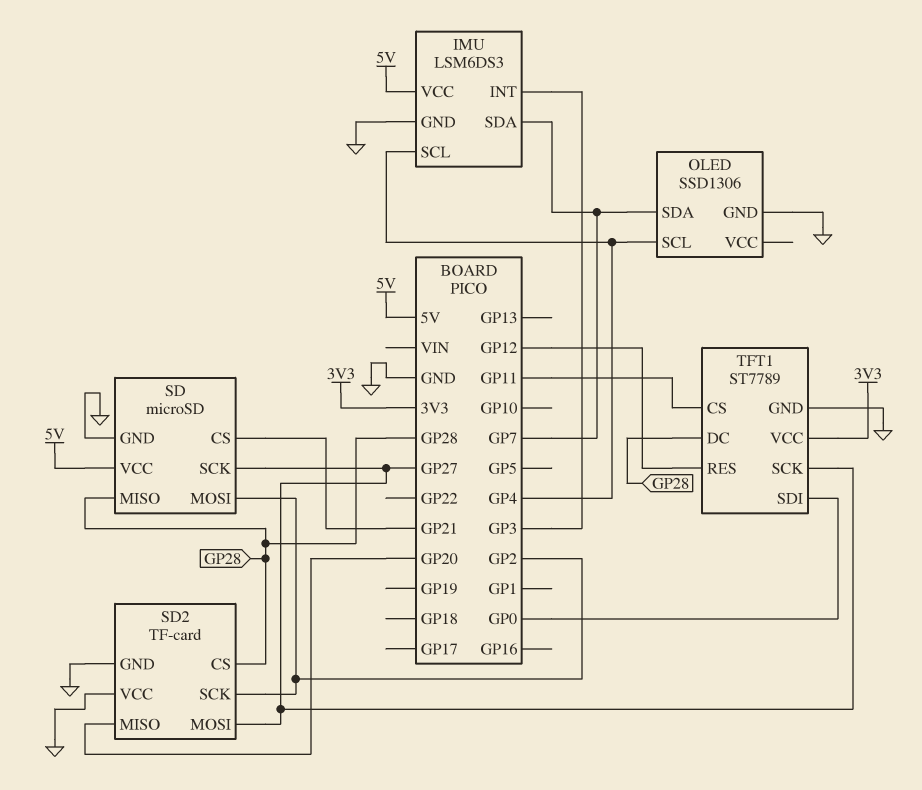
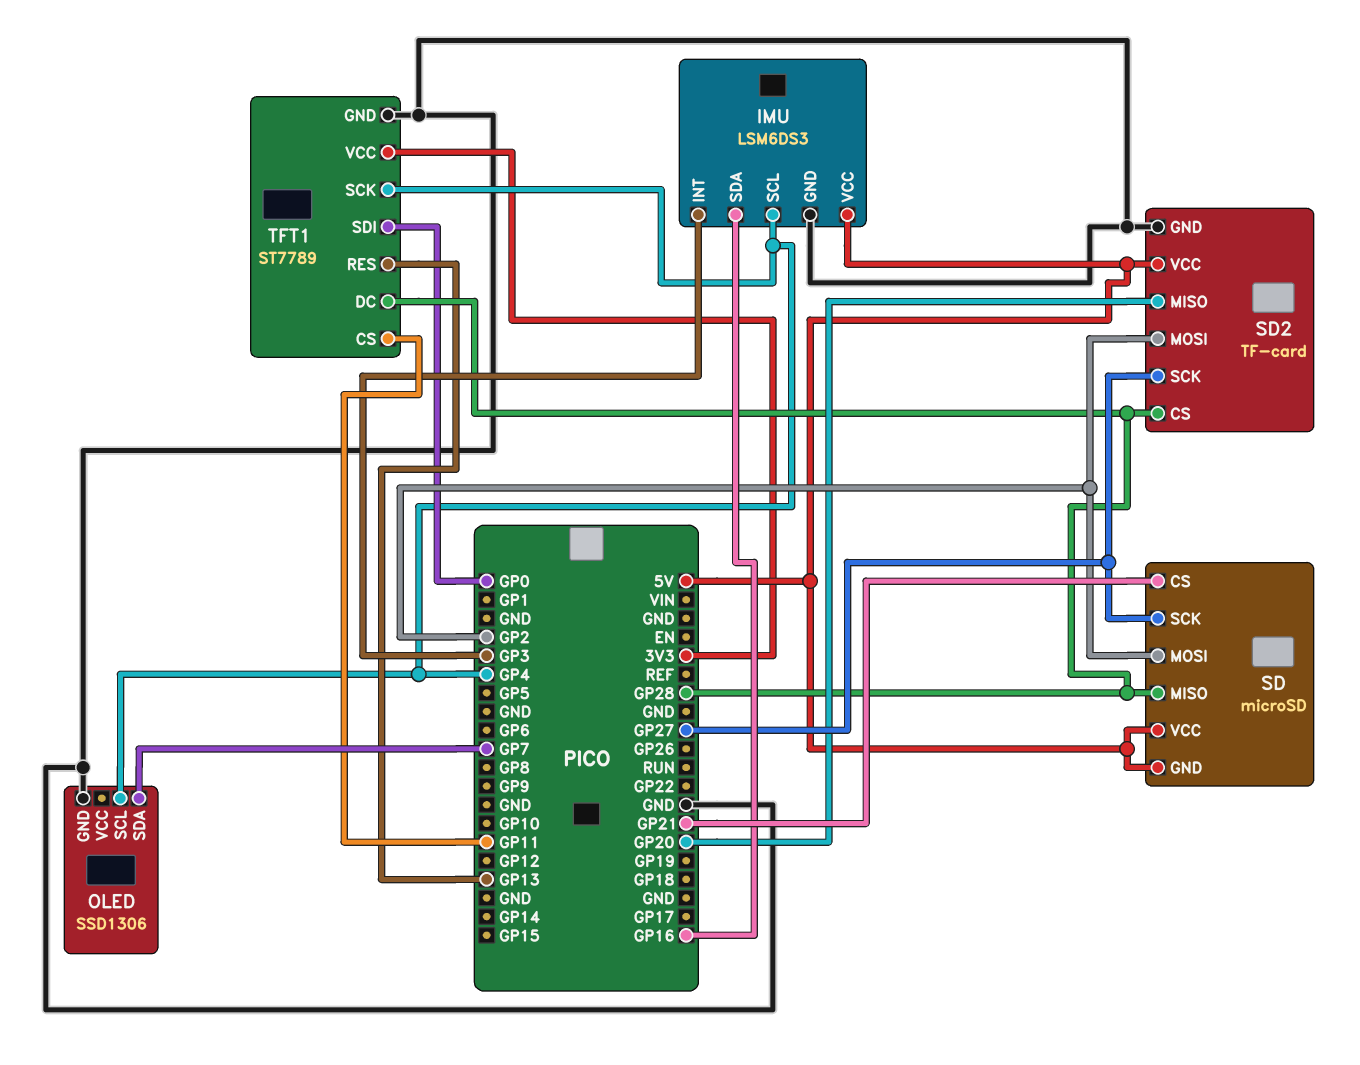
IMU pin SDA: GP7 -> GP16
SD pin GND: GND -> 5V
SD2 pin MOSI: GP27 -> GP2
SD2 pin SCK: GP2 -> GP27
SD2 pin VCC: GND -> 5V
TFT1 pin RES: GP12 -> GP13
TFT1 pin SCK: GP27 -> GP4

